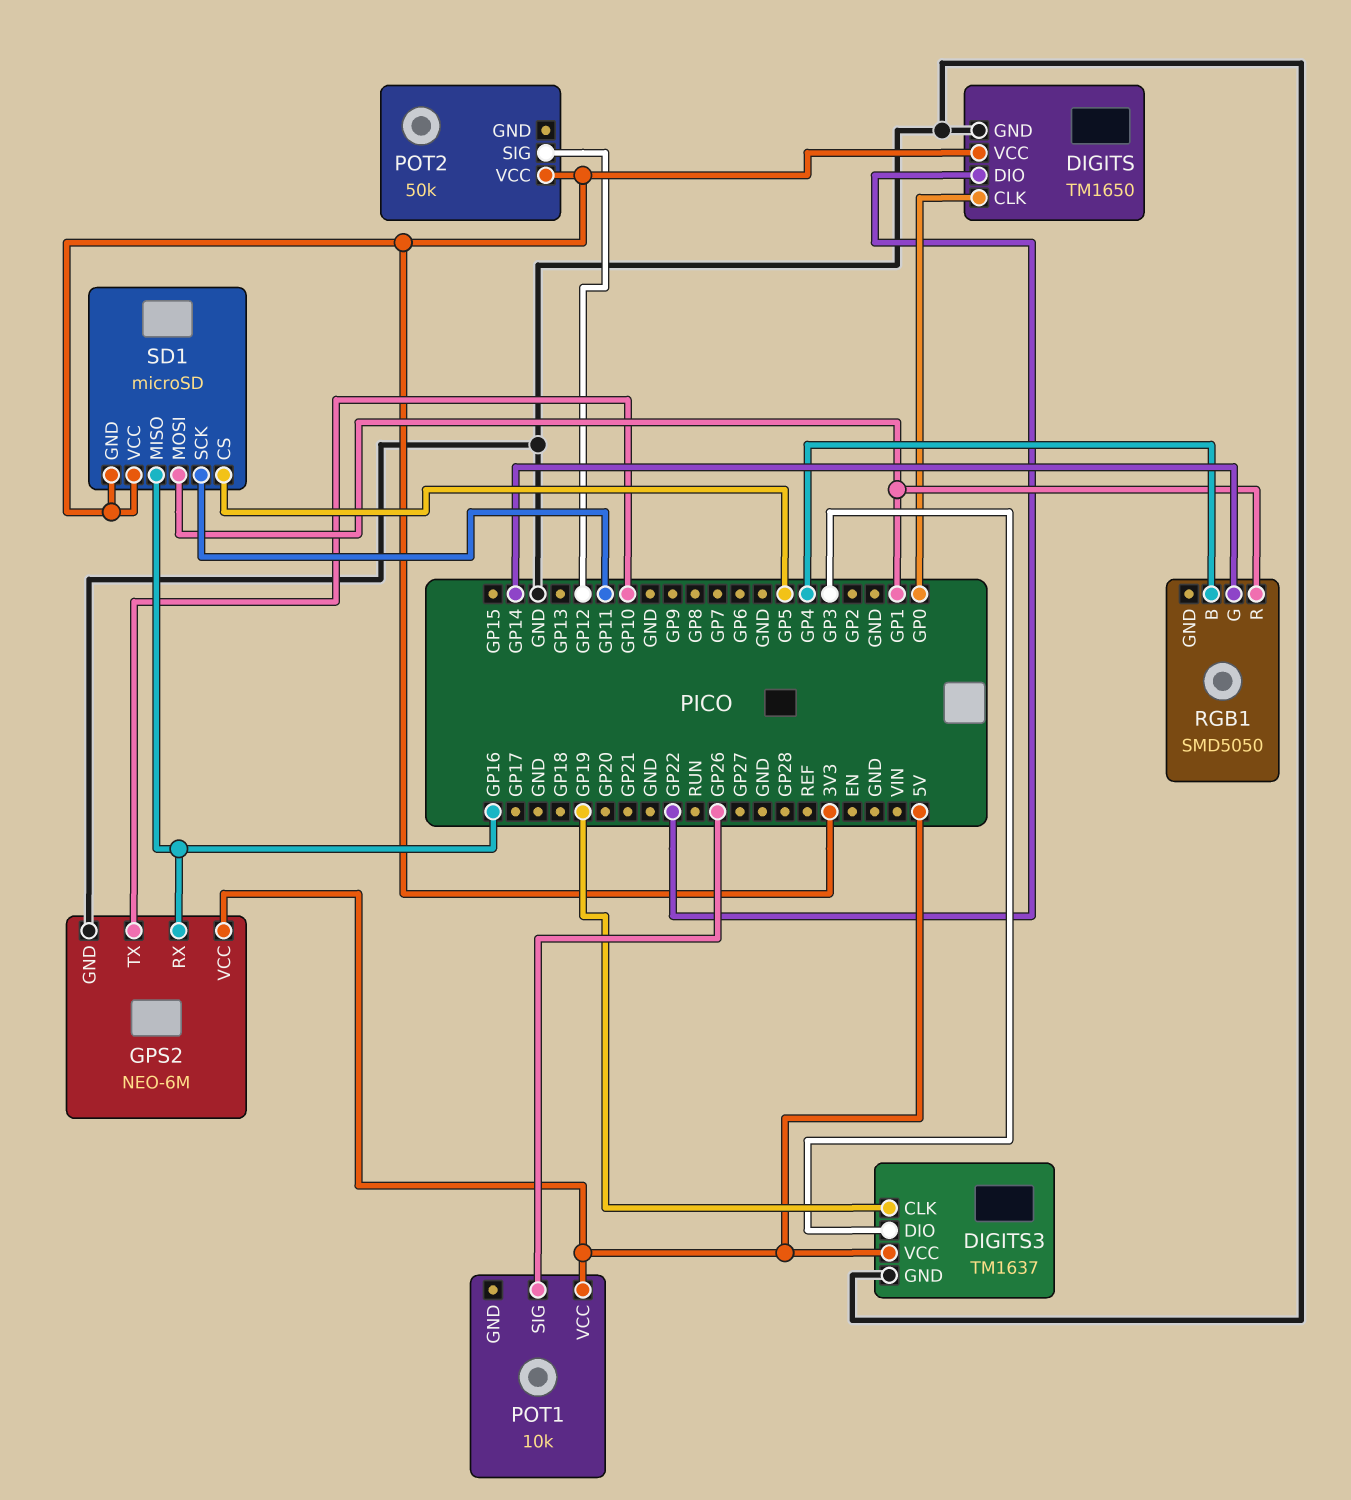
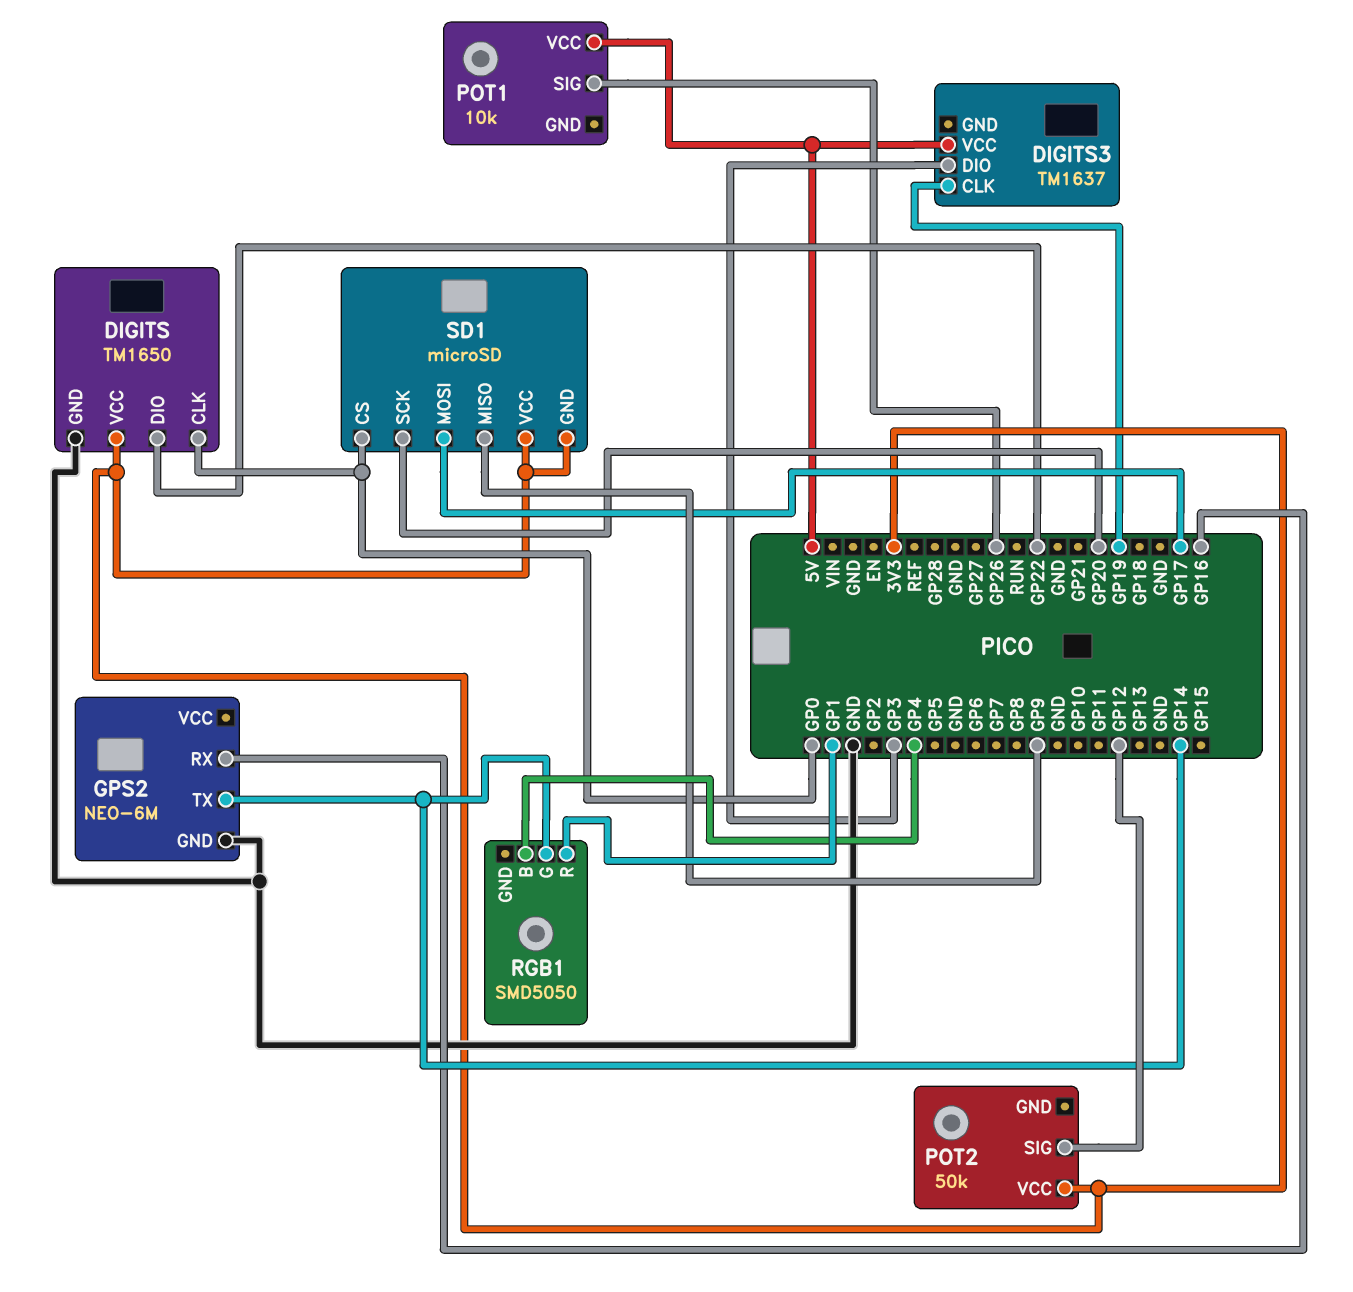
DIGITS3 pin GND: GND -> none
GPS2 pin TX: GP10 -> GP14
GPS2 pin VCC: 5V -> none
SD1 pin CS: GP5 -> GP0
SD1 pin MISO: GP16 -> GP9
SD1 pin MOSI: GP1 -> GP17
SD1 pin SCK: GP11 -> GP20

